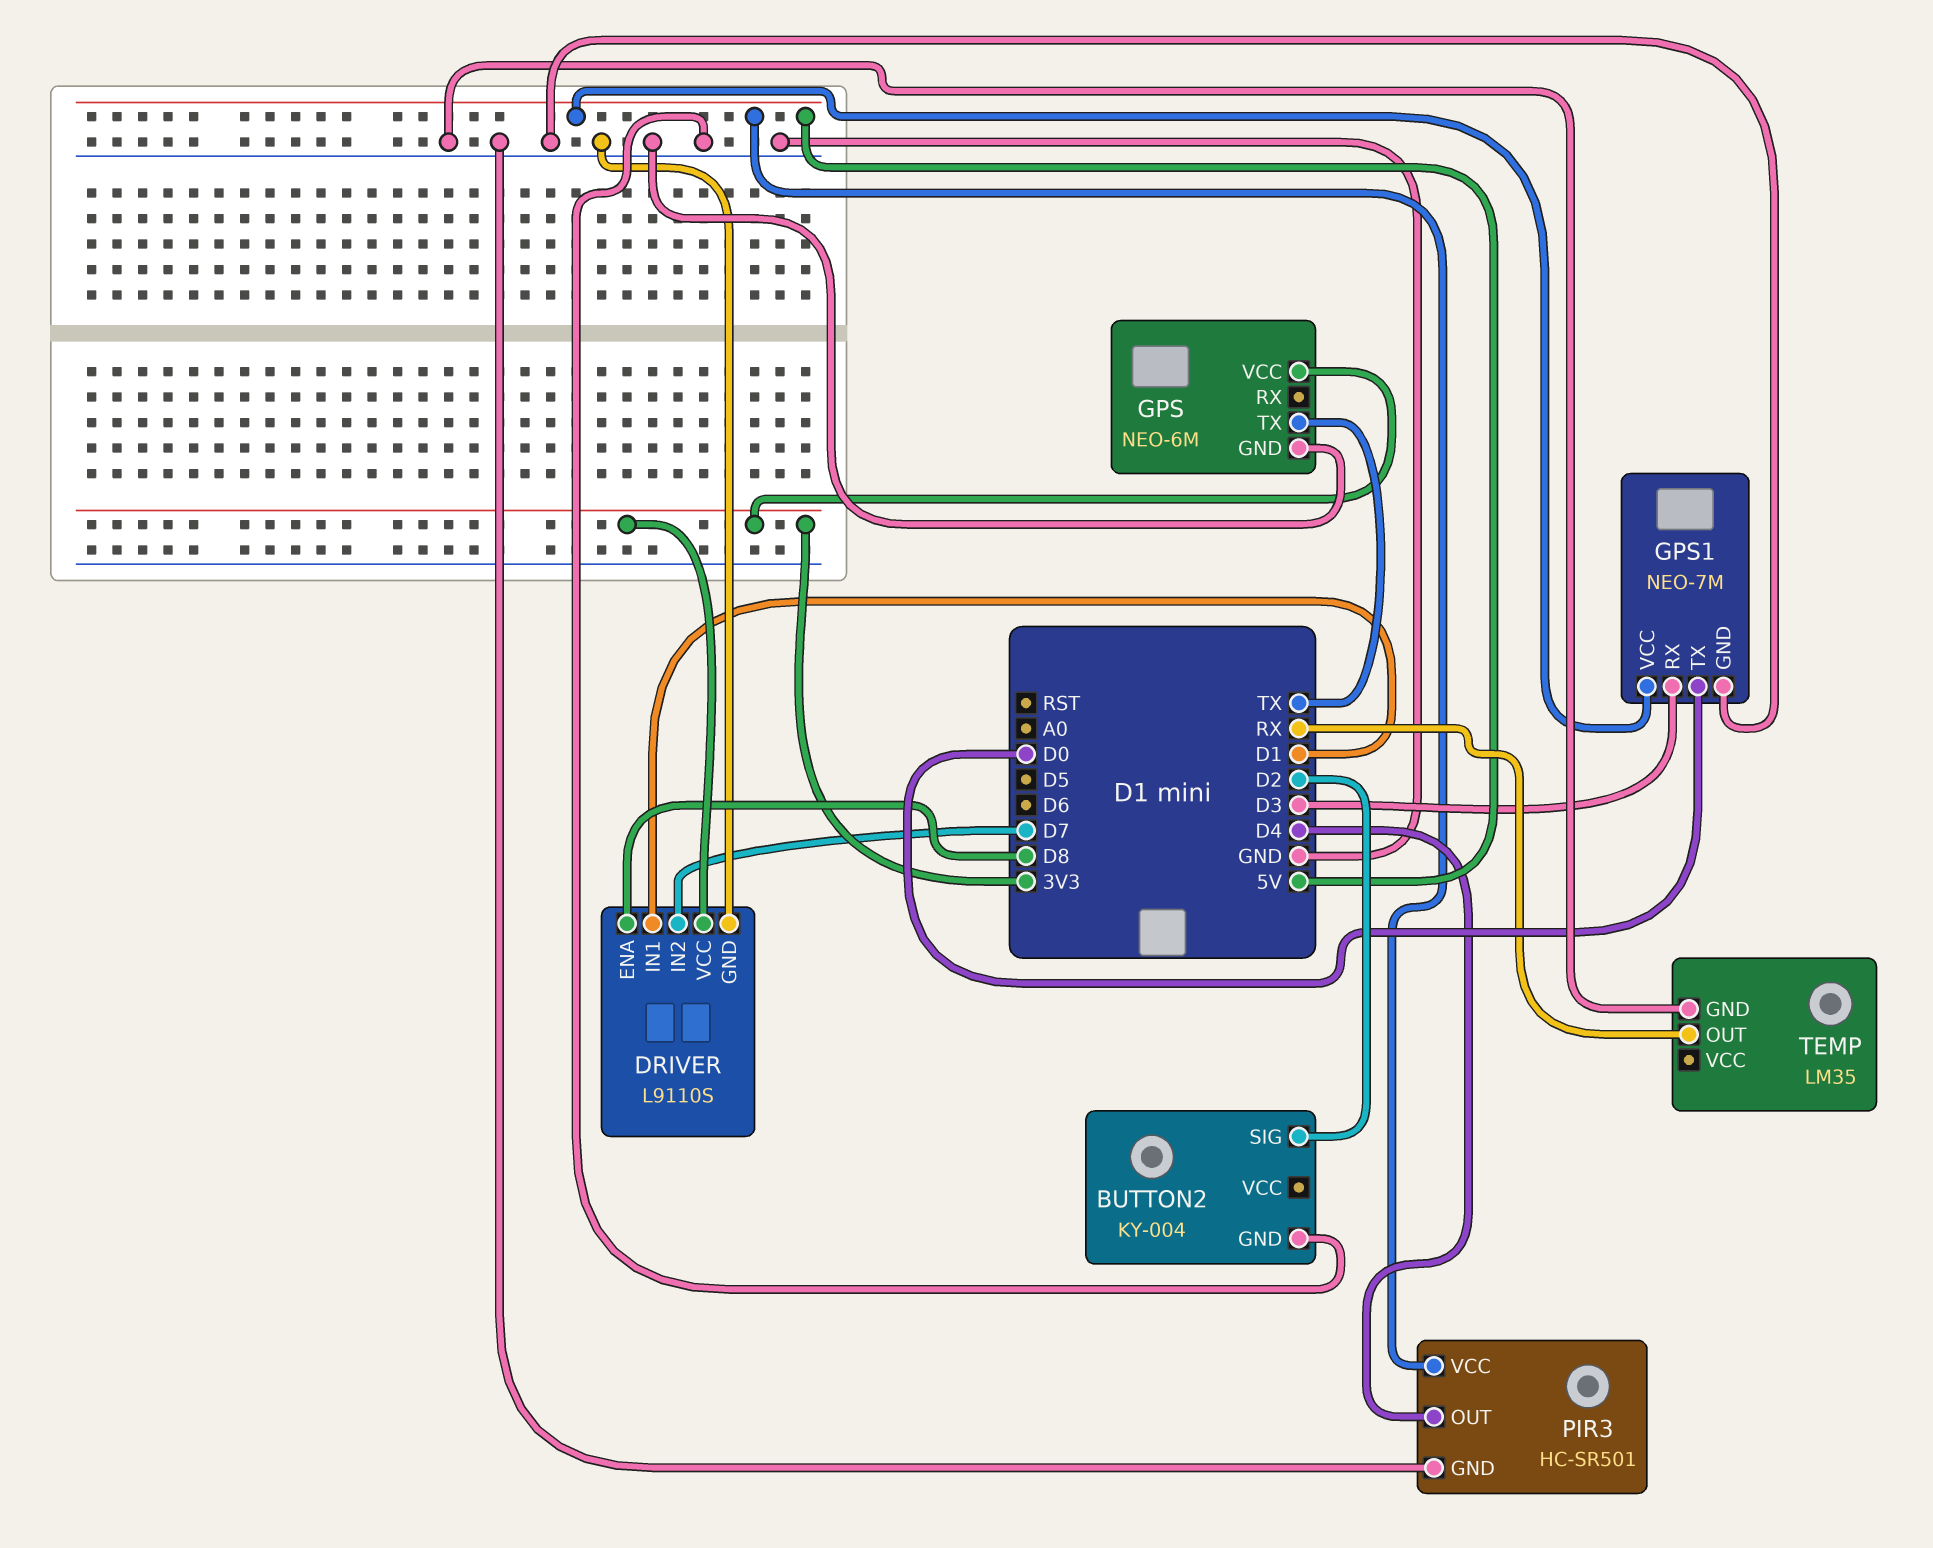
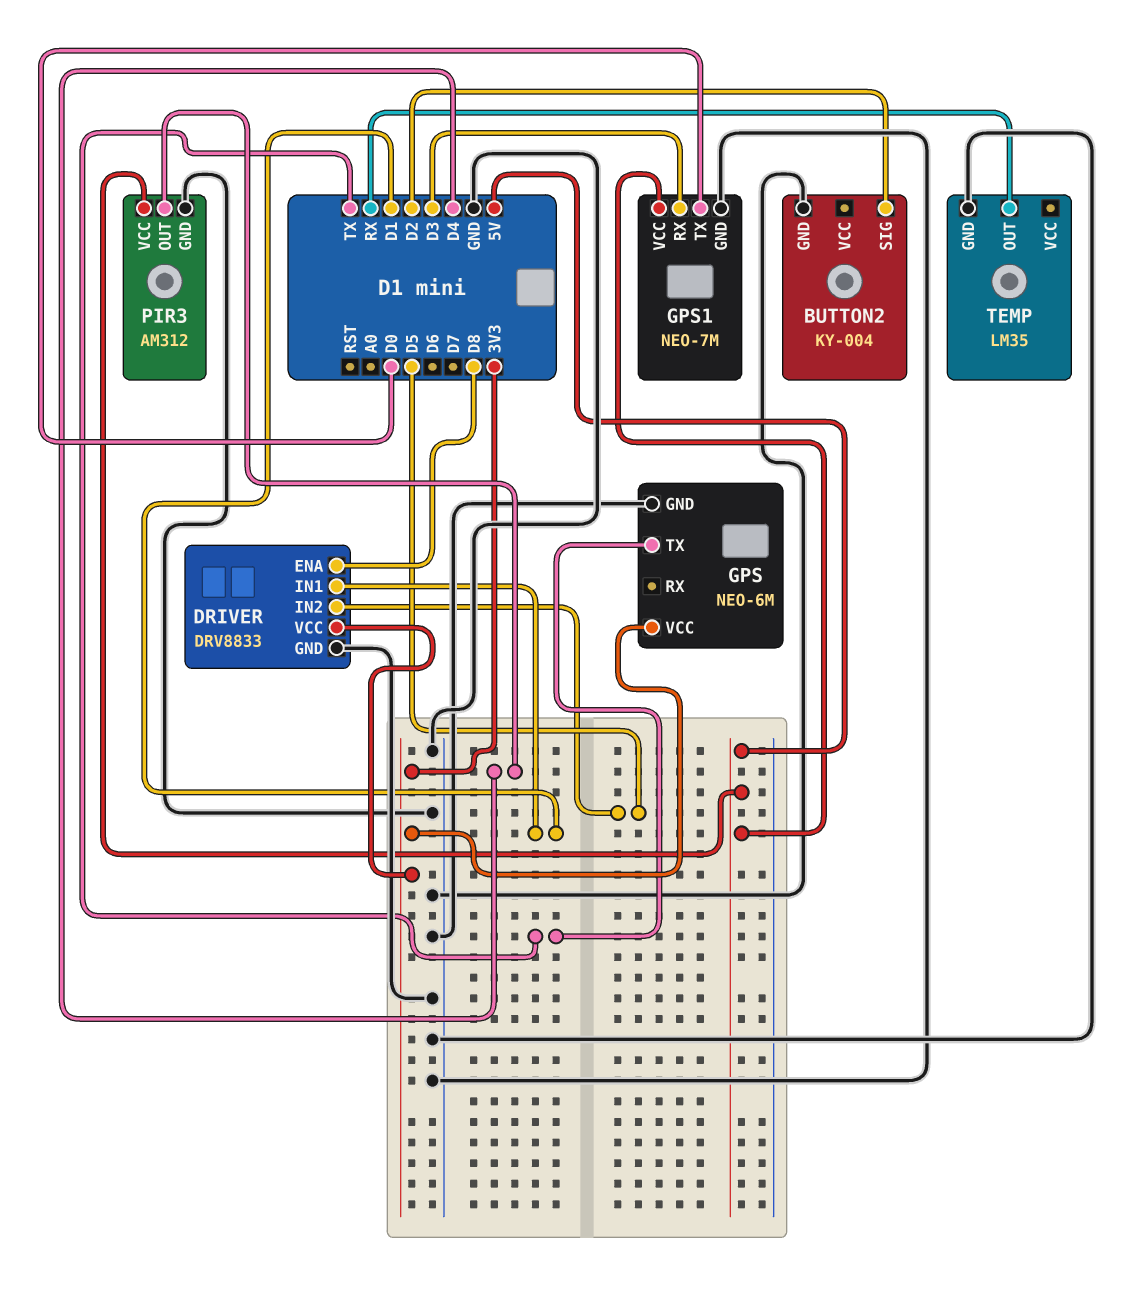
DRIVER: L9110S -> DRV8833
DRIVER pin IN2: D7 -> D5
PIR3: HC-SR501 -> AM312

